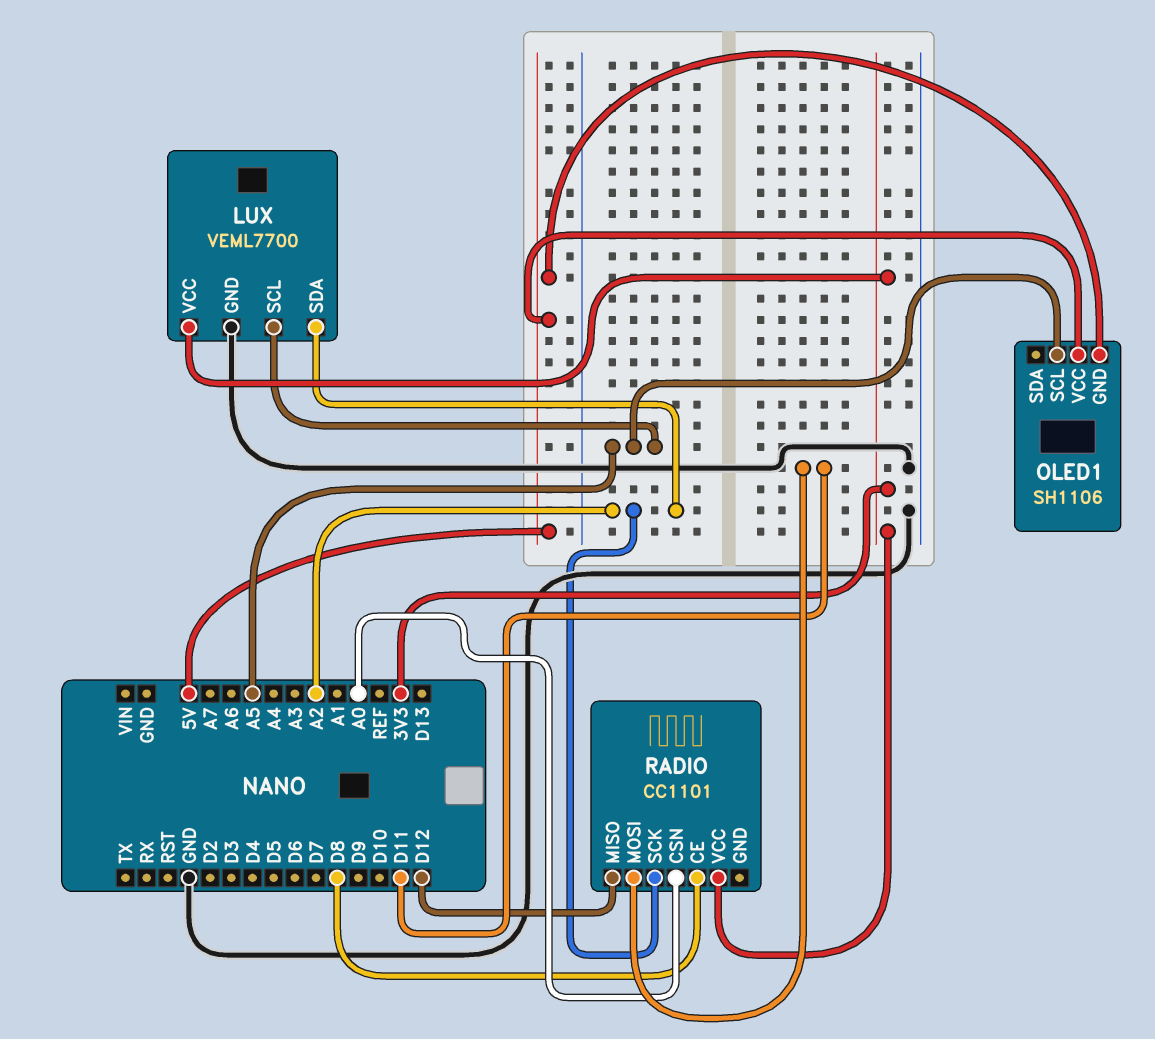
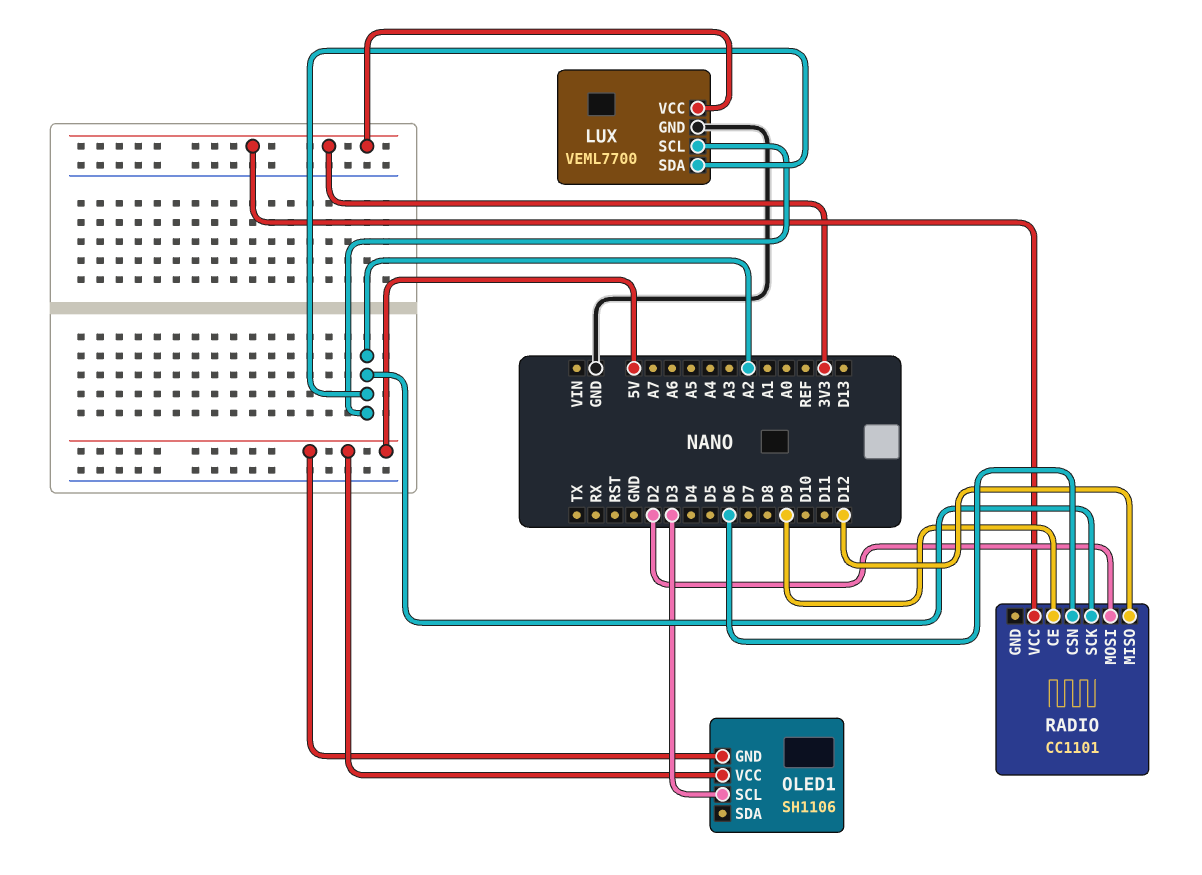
LUX pin SCL: A5 -> A2
OLED1 pin SCL: A5 -> D3
RADIO pin CE: D8 -> D9
RADIO pin CSN: A0 -> D6
RADIO pin MOSI: D11 -> D2

